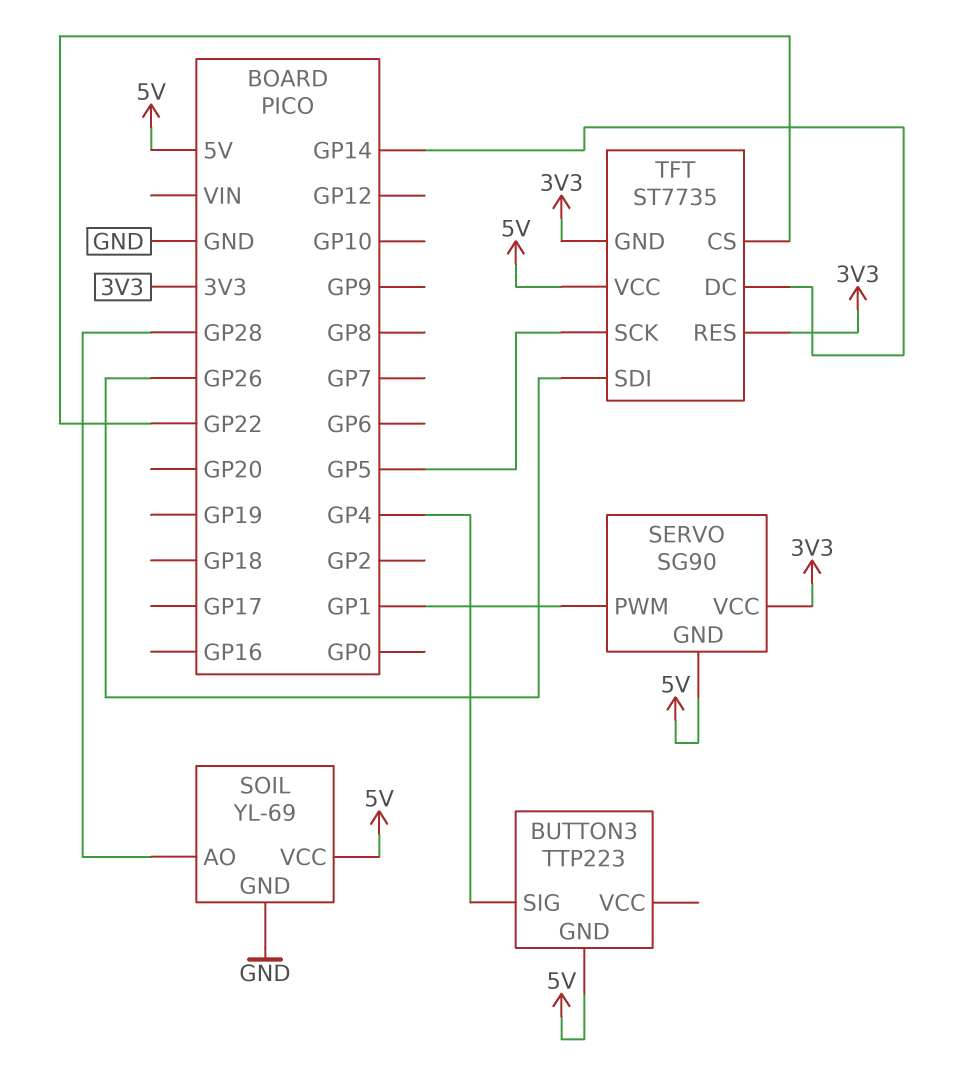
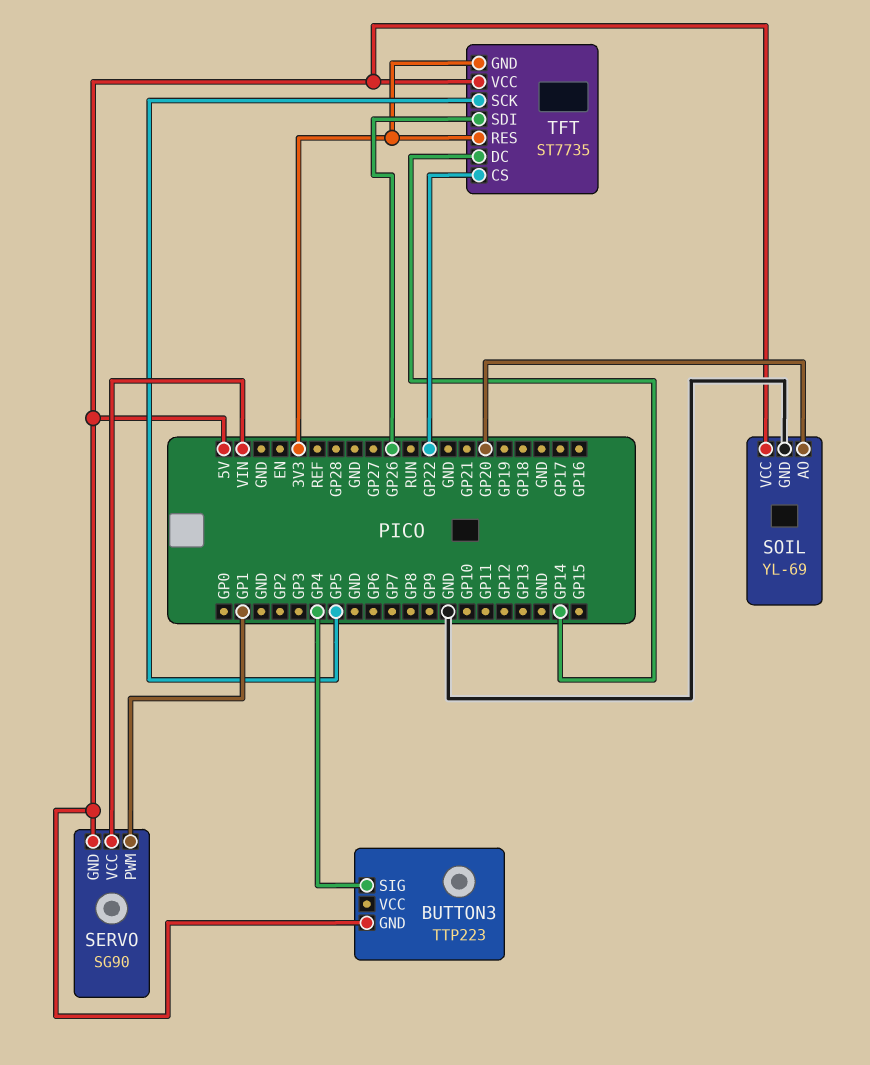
SERVO pin VCC: 3V3 -> VIN
SOIL pin AO: GP28 -> GP20

